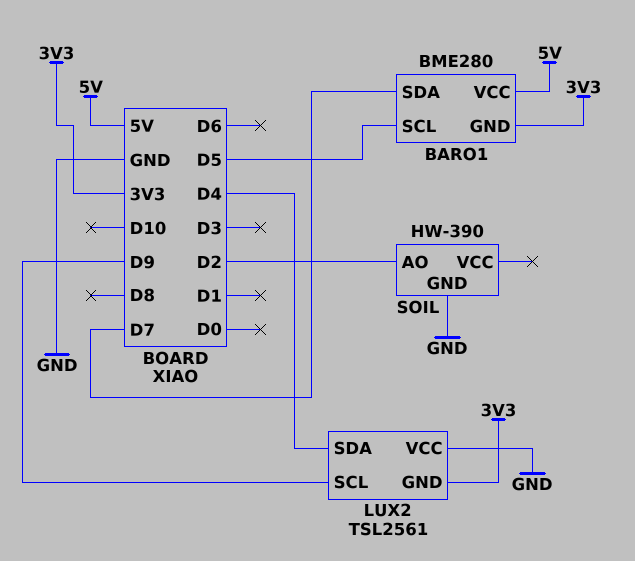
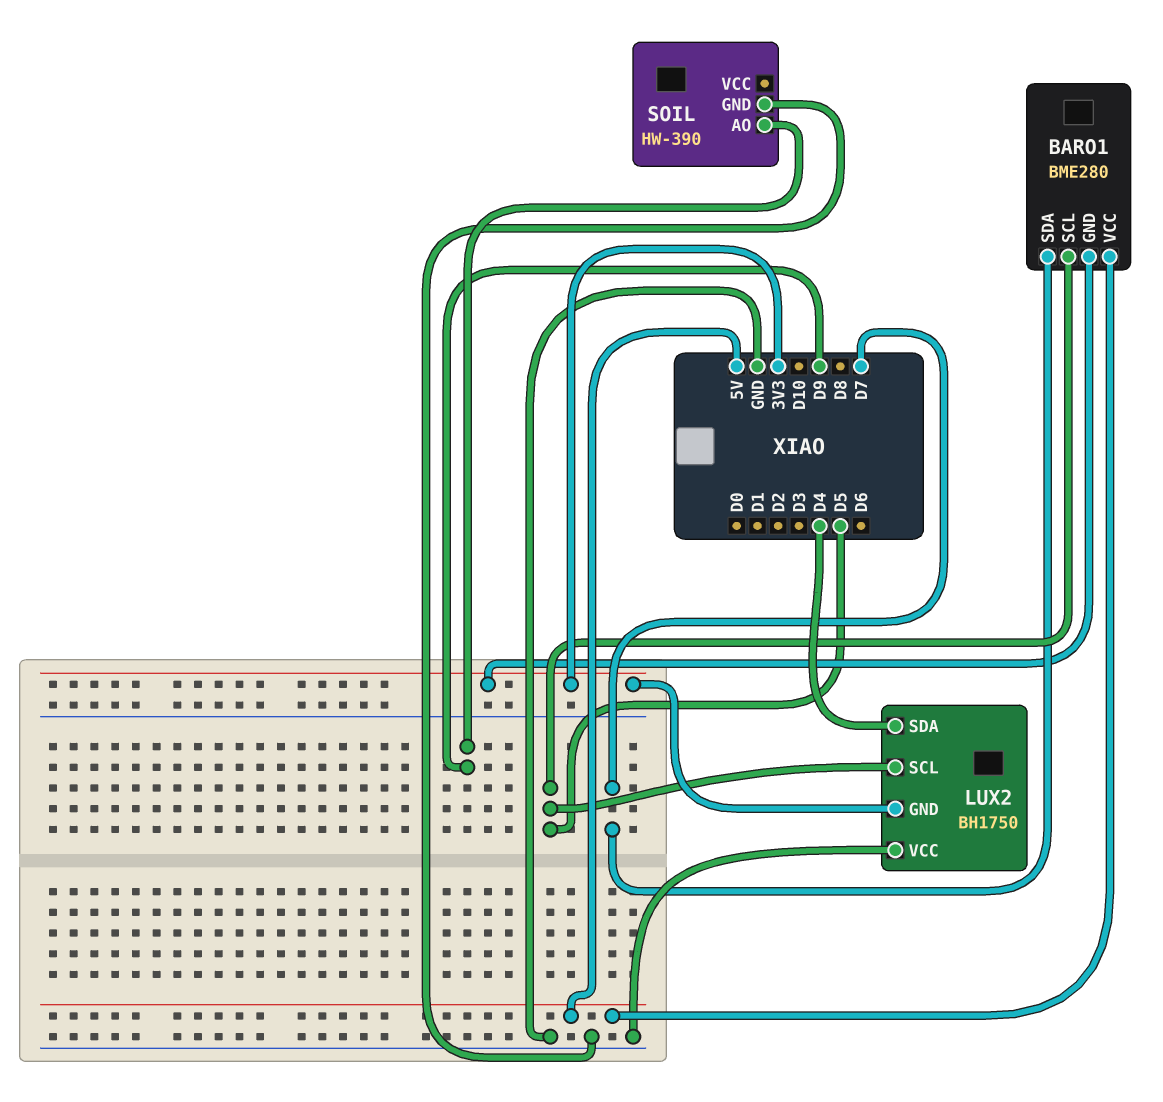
LUX2: TSL2561 -> BH1750
LUX2 pin SCL: D9 -> D5
SOIL pin AO: D2 -> D9

